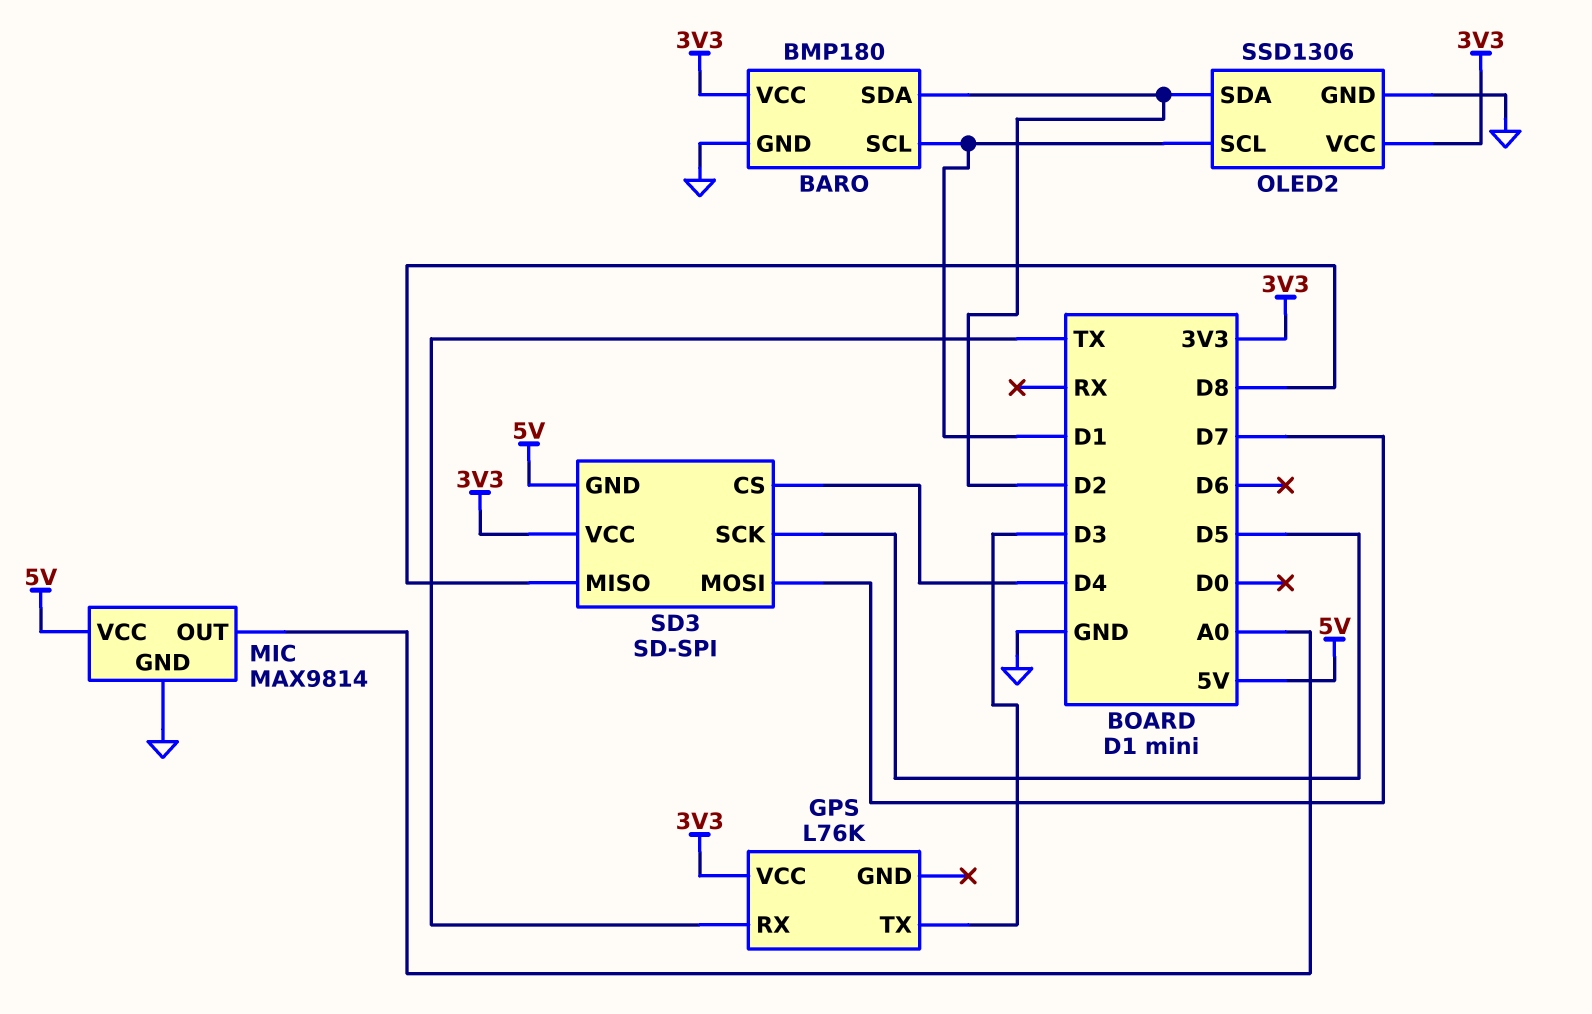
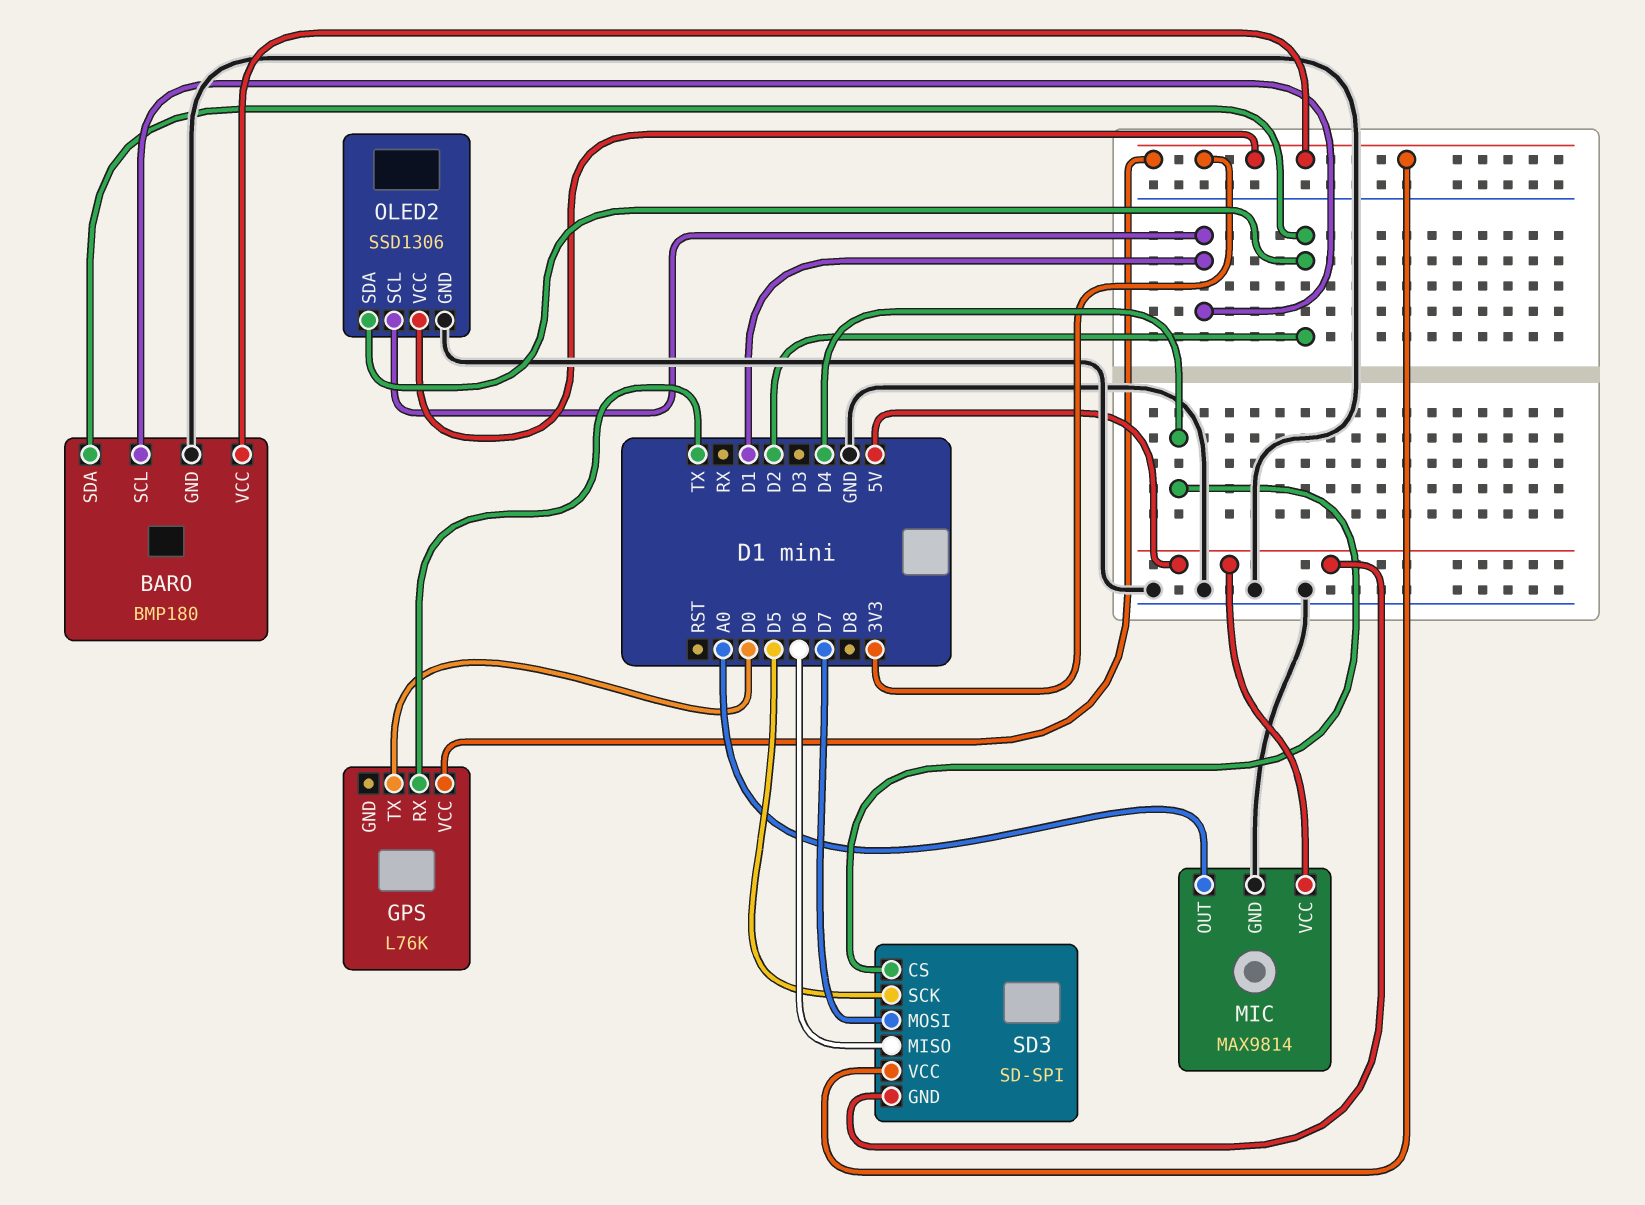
GPS pin TX: D3 -> D0
SD3 pin MISO: D8 -> D6

